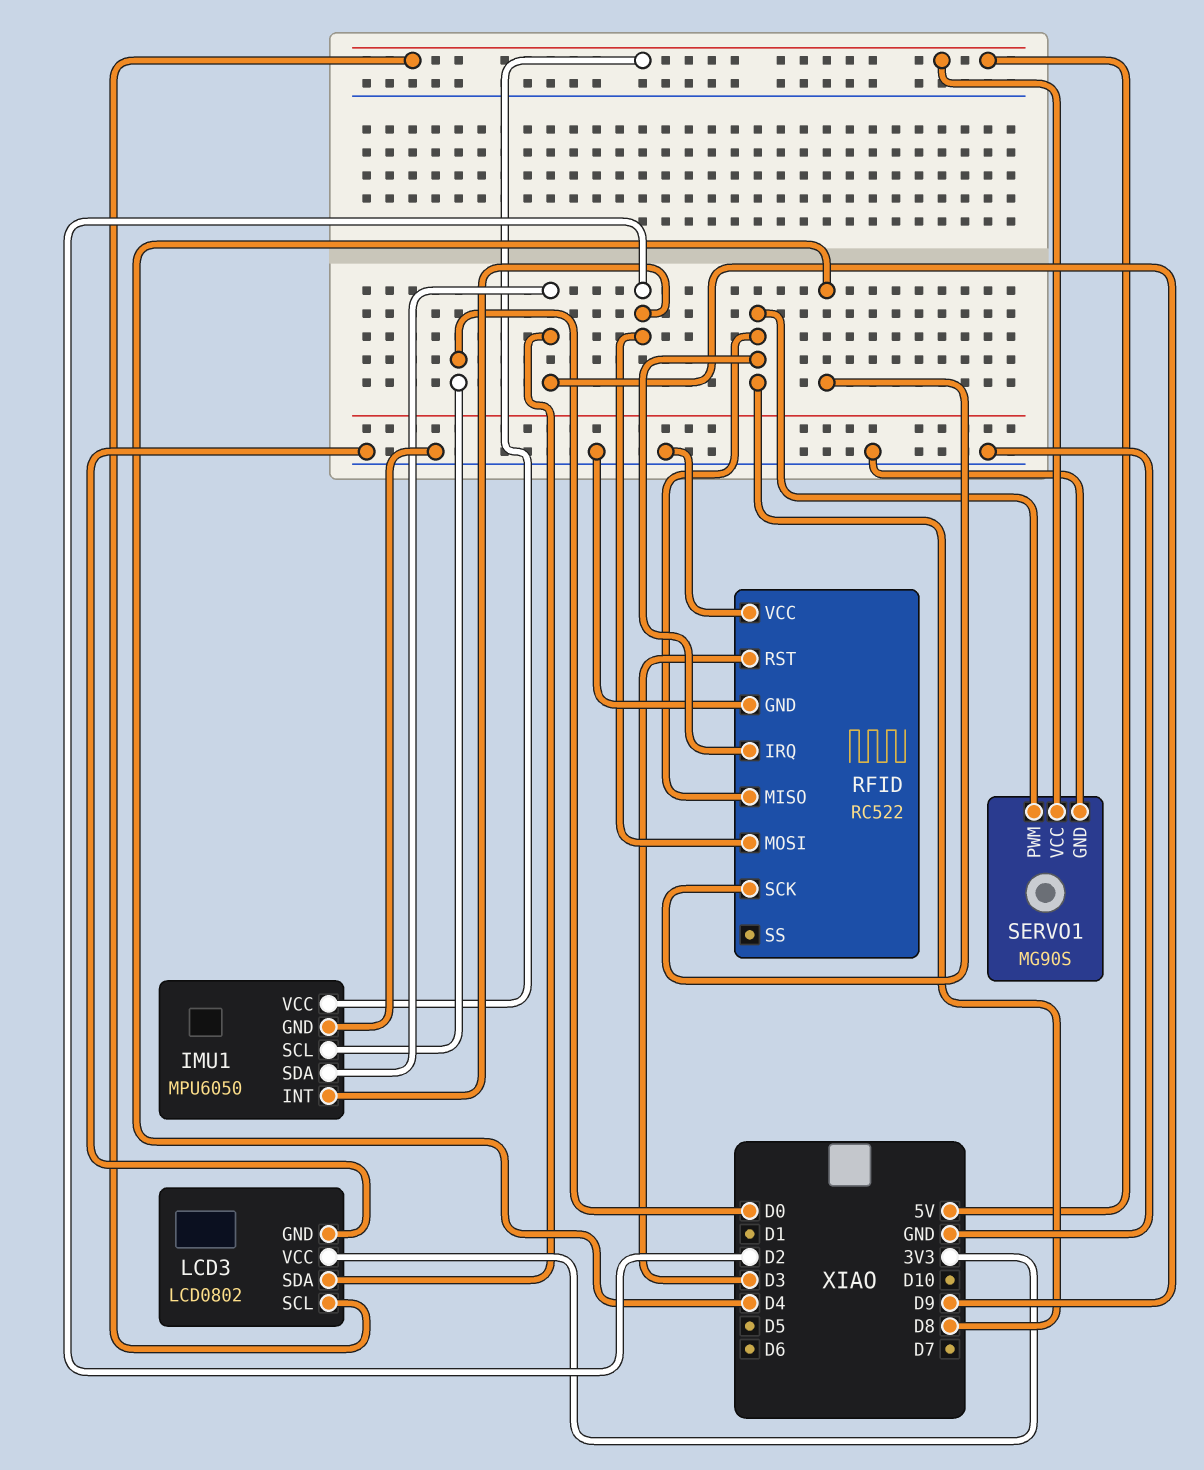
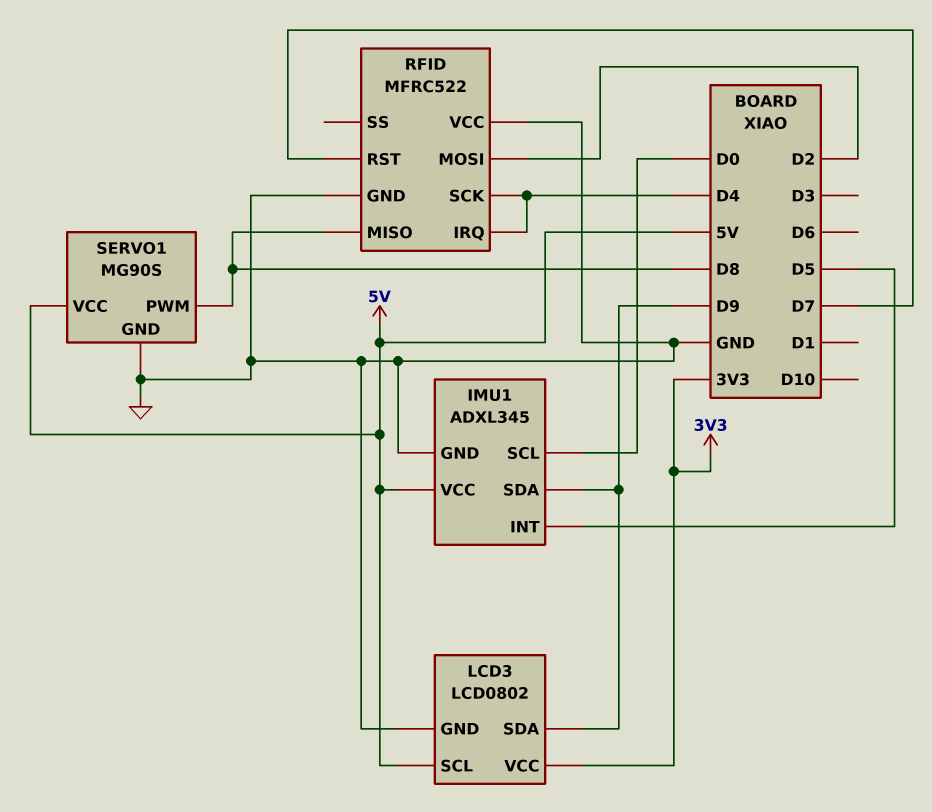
IMU1: MPU6050 -> ADXL345
IMU1 pin INT: D2 -> D5
RFID: RC522 -> MFRC522
RFID pin IRQ: D8 -> D4
RFID pin RST: D3 -> D7

